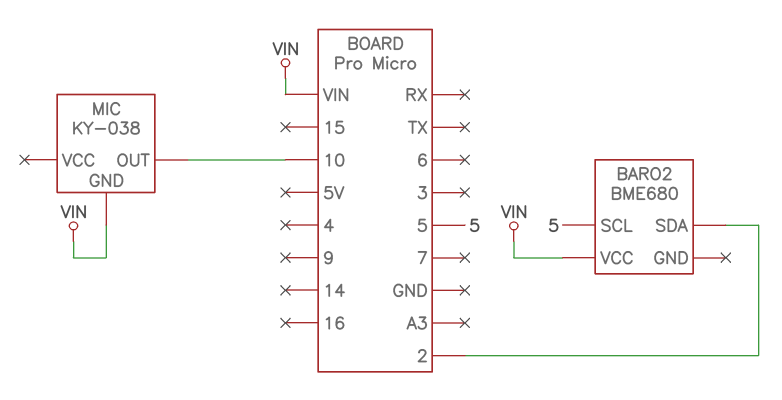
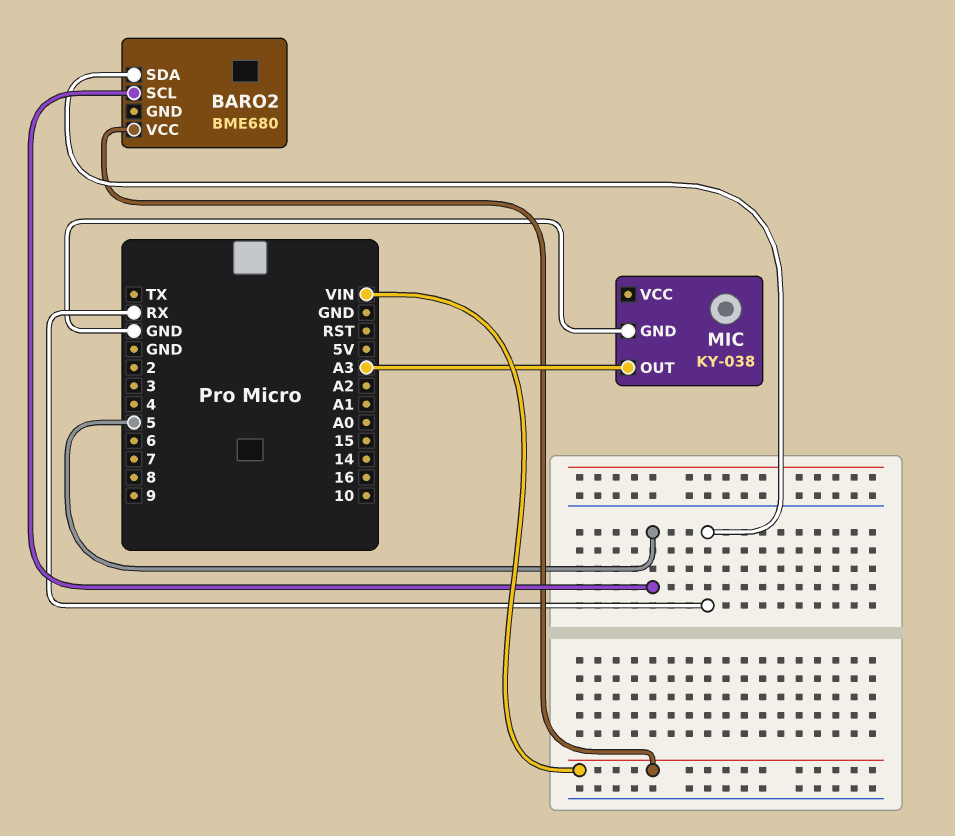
BARO2 pin SDA: 2 -> RX
MIC pin GND: VIN -> GND
MIC pin OUT: 10 -> A3

